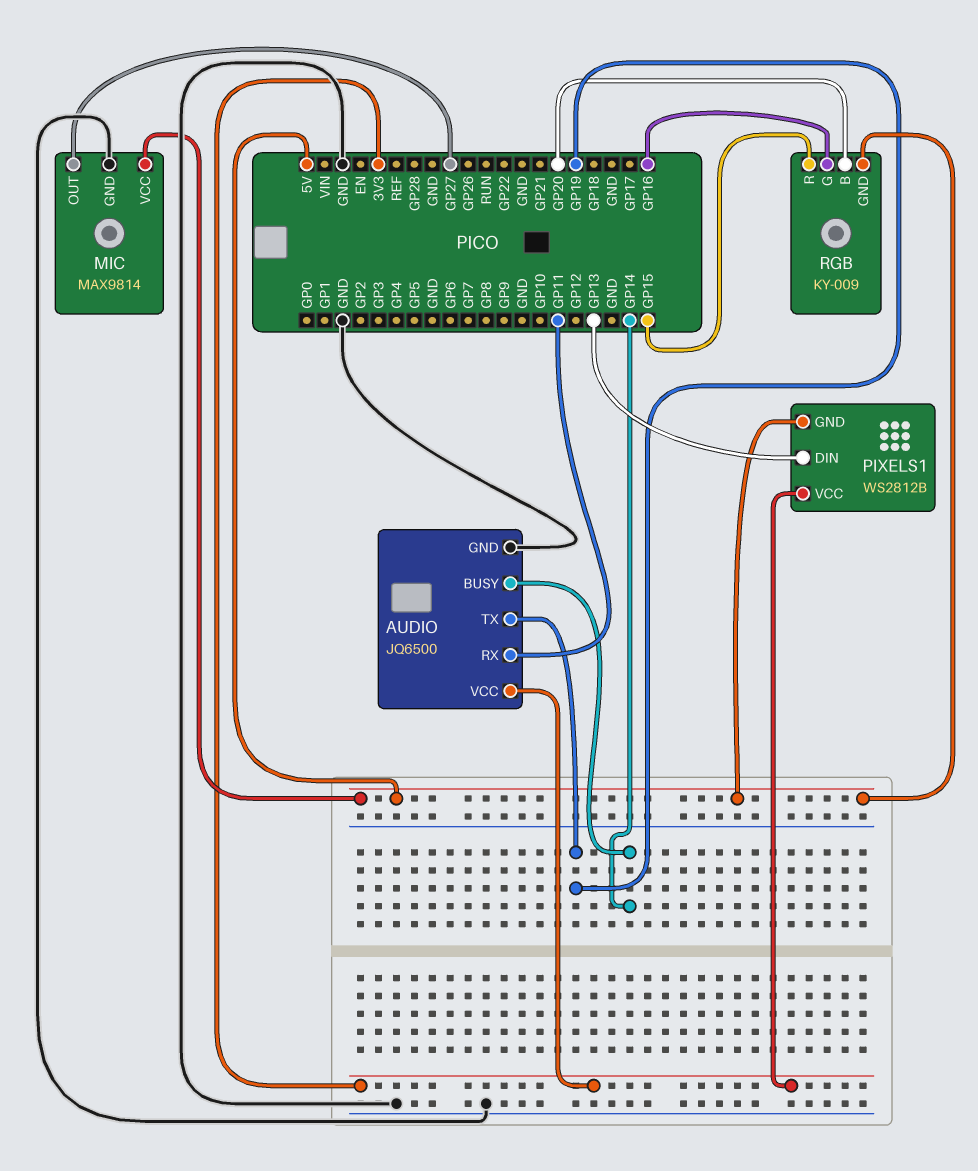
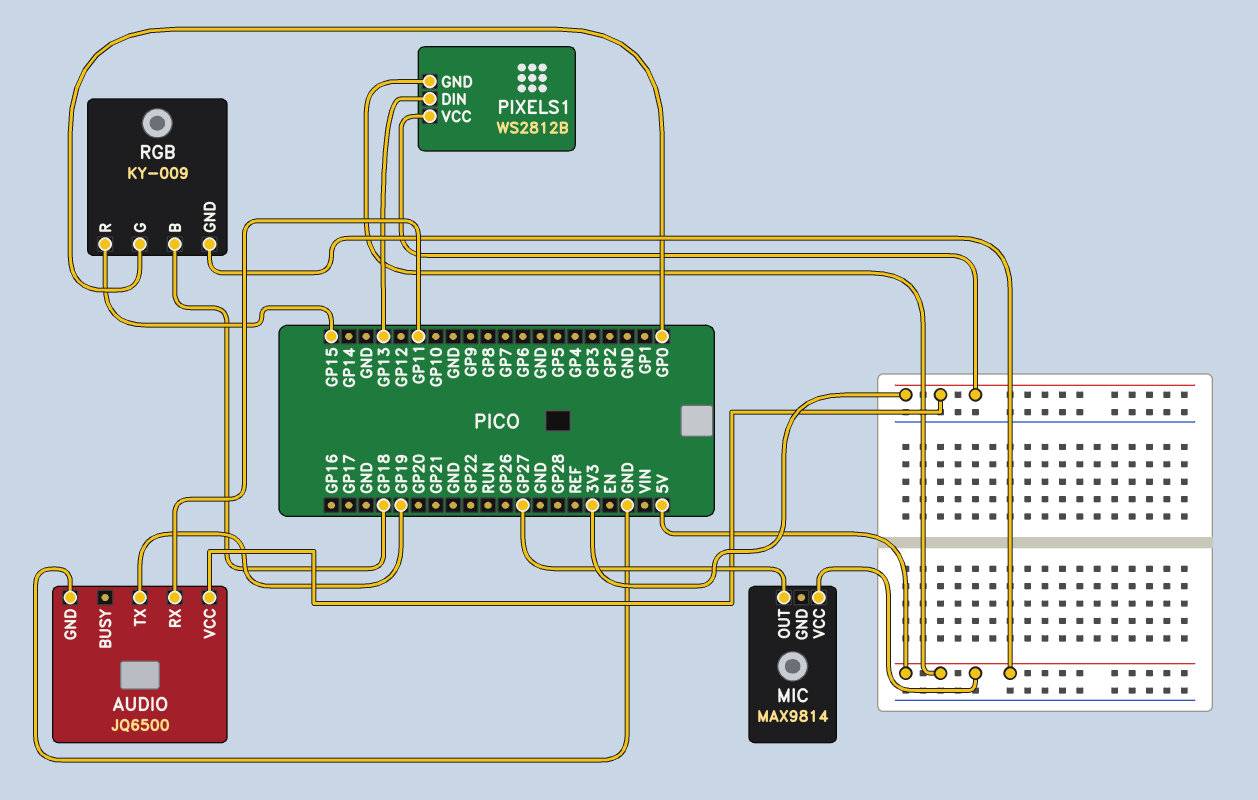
AUDIO pin BUSY: GP14 -> none
MIC pin GND: GND -> none
RGB pin B: GP20 -> GP18
RGB pin G: GP16 -> GP0

